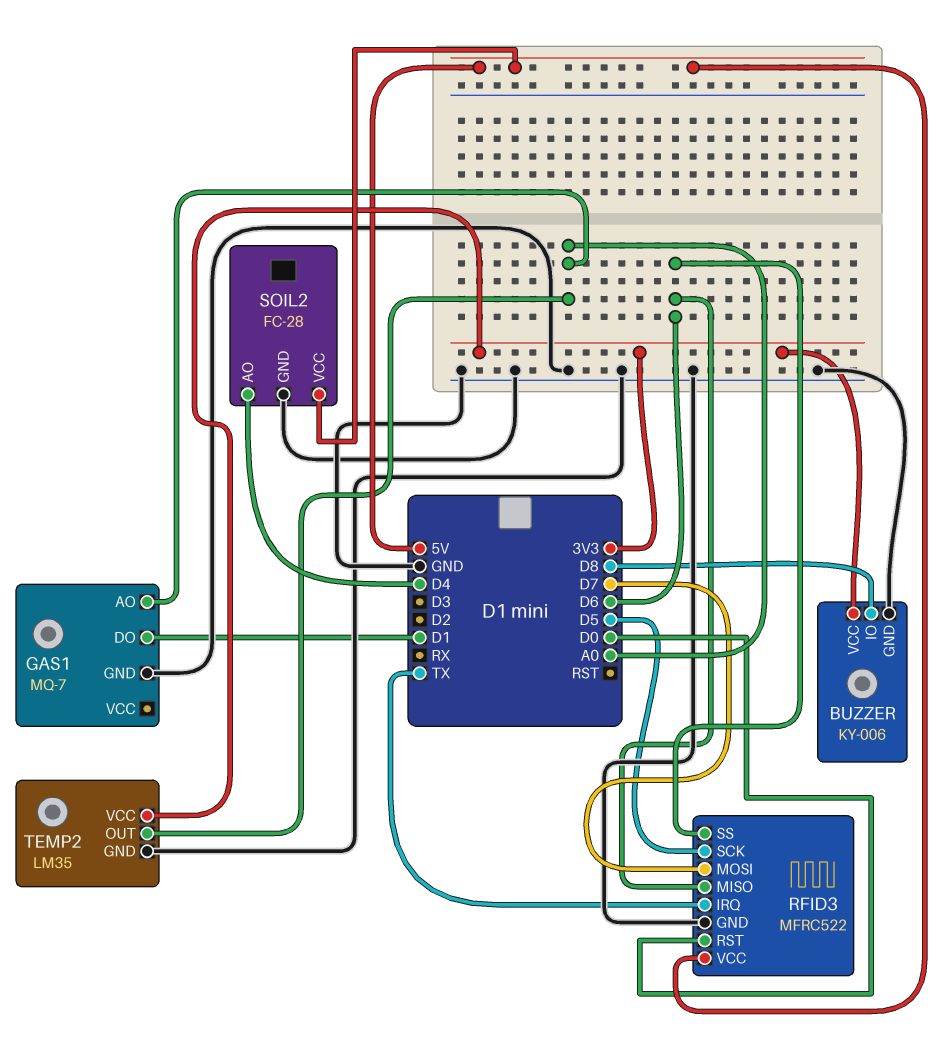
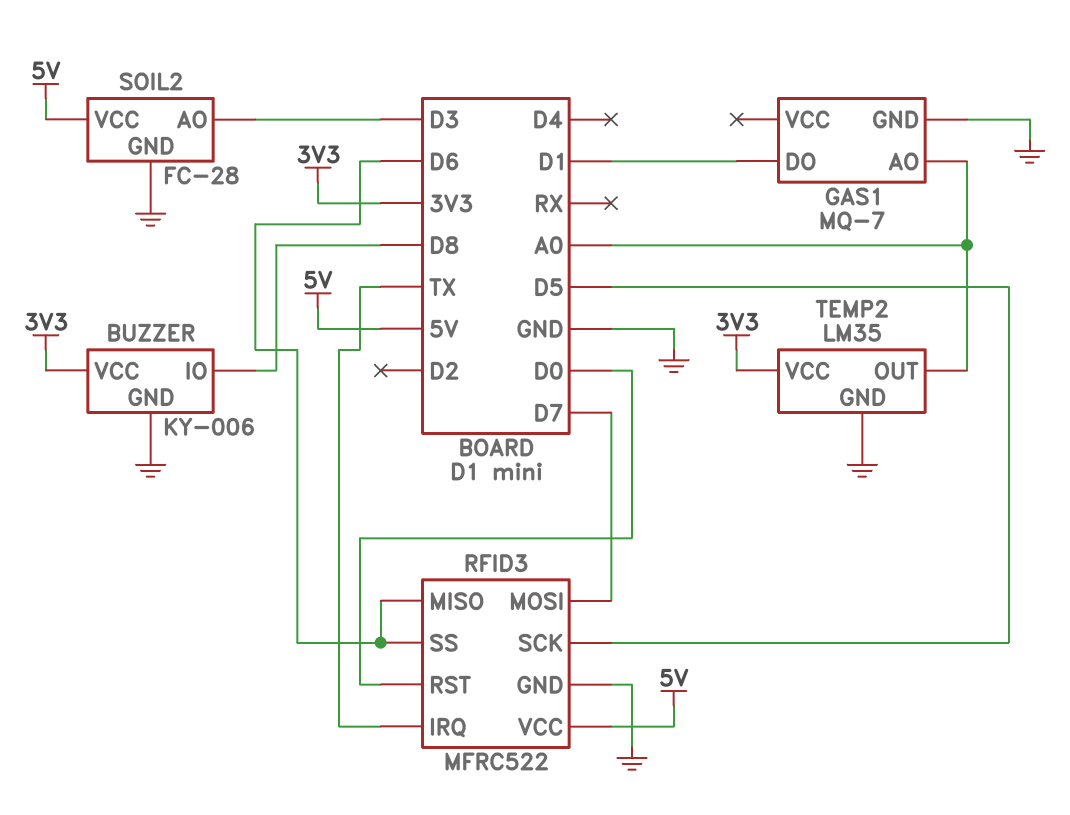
SOIL2 pin AO: D4 -> D3

